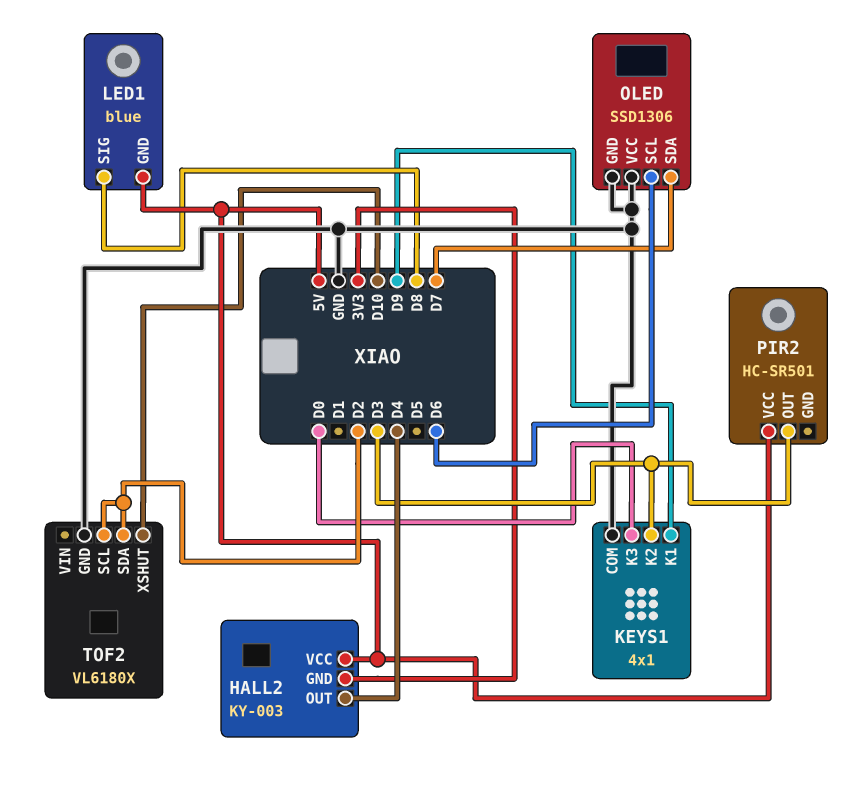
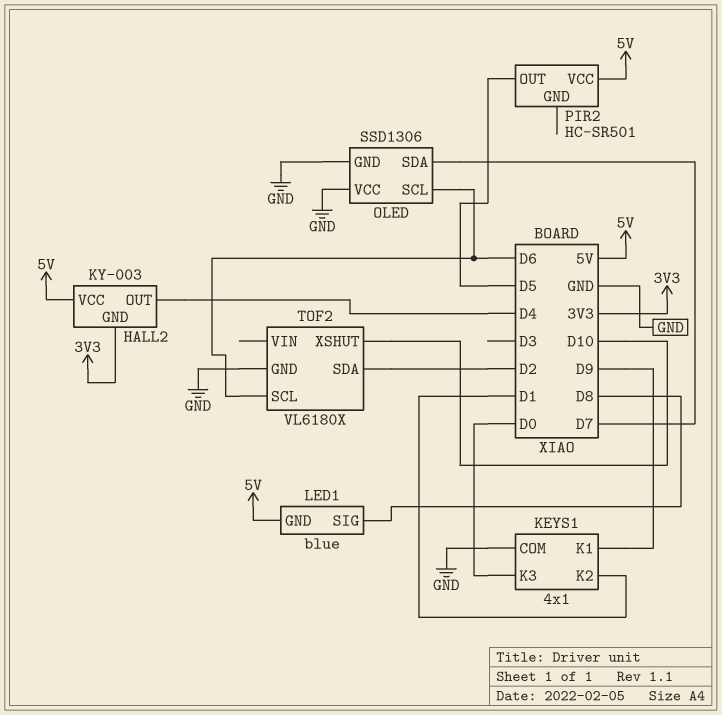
KEYS1 pin K2: D3 -> D1
PIR2 pin OUT: D3 -> D5
TOF2 pin SCL: D2 -> D6

